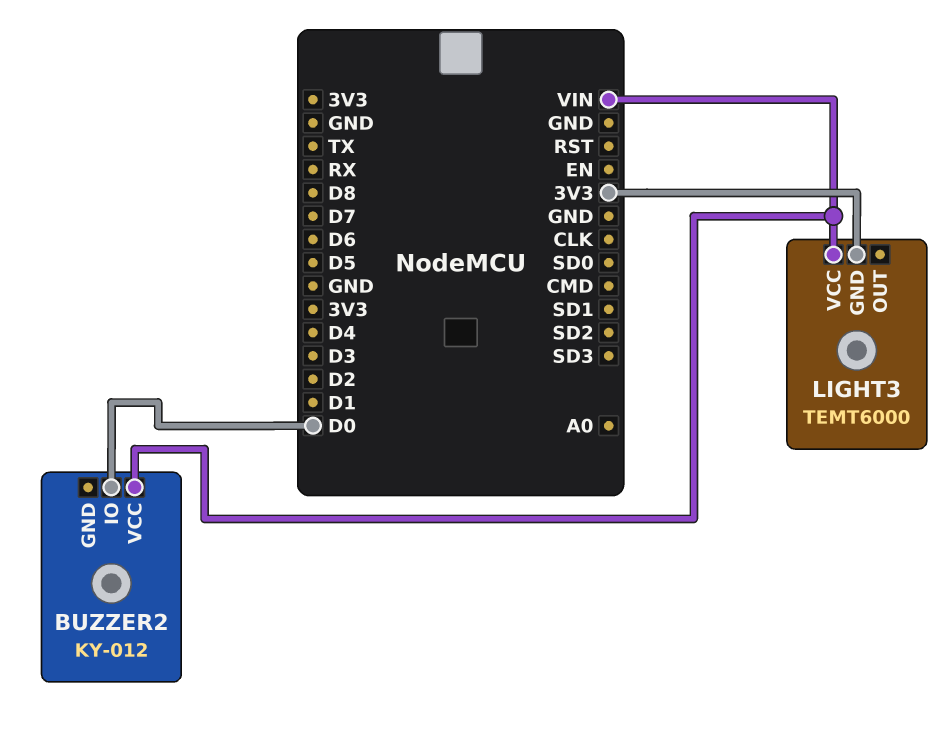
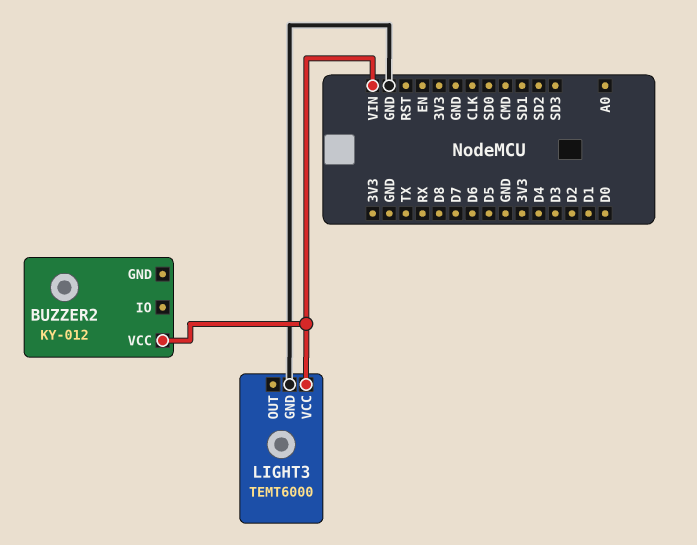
BUZZER2 pin IO: D0 -> none
LIGHT3 pin GND: 3V3 -> GND

